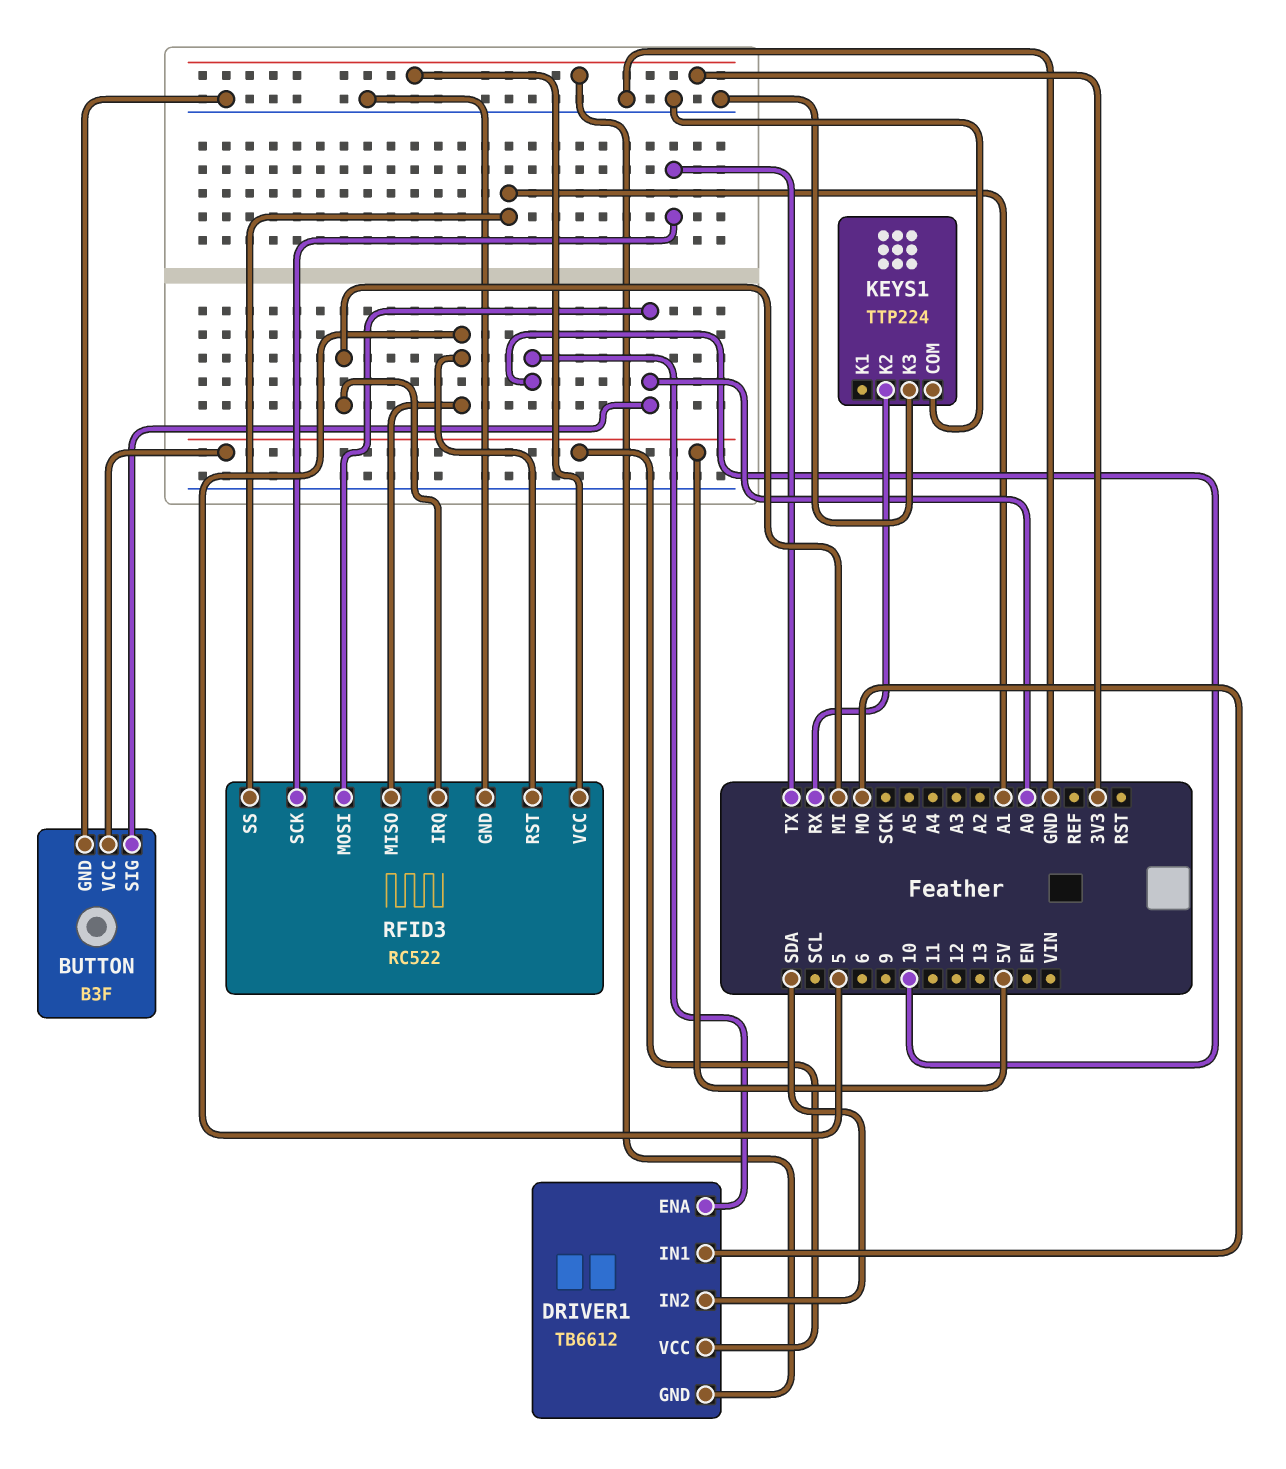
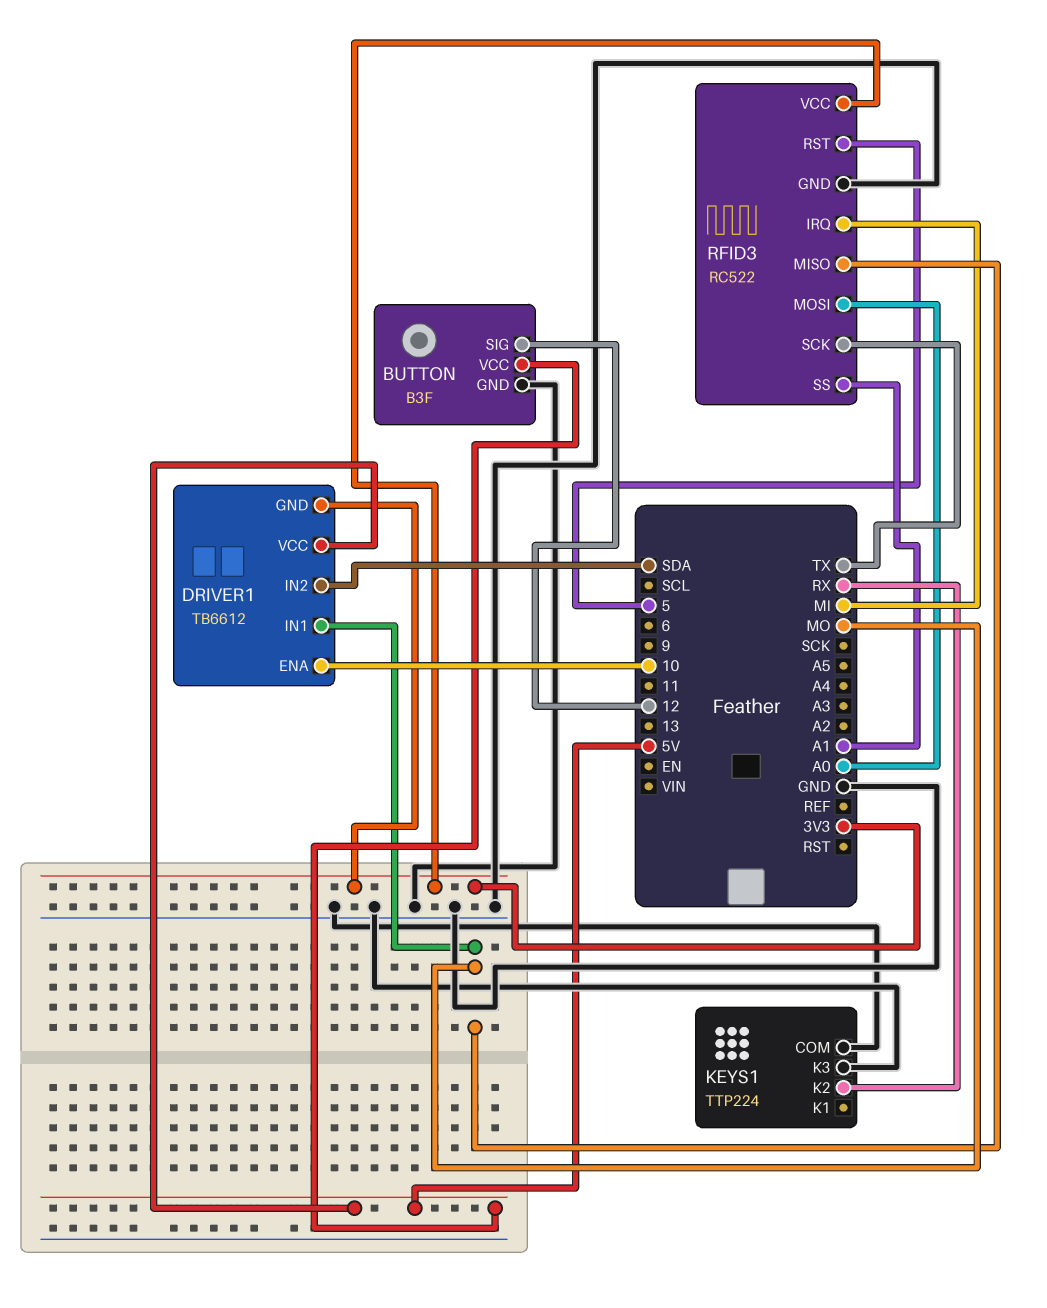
BUTTON pin SIG: A0 -> 12
RFID3 pin MISO: 5 -> MO

